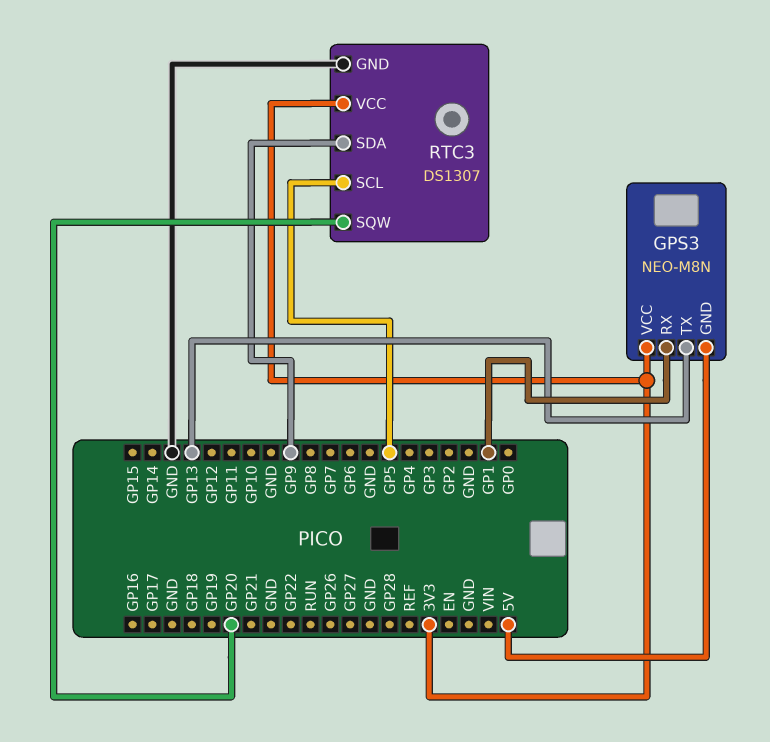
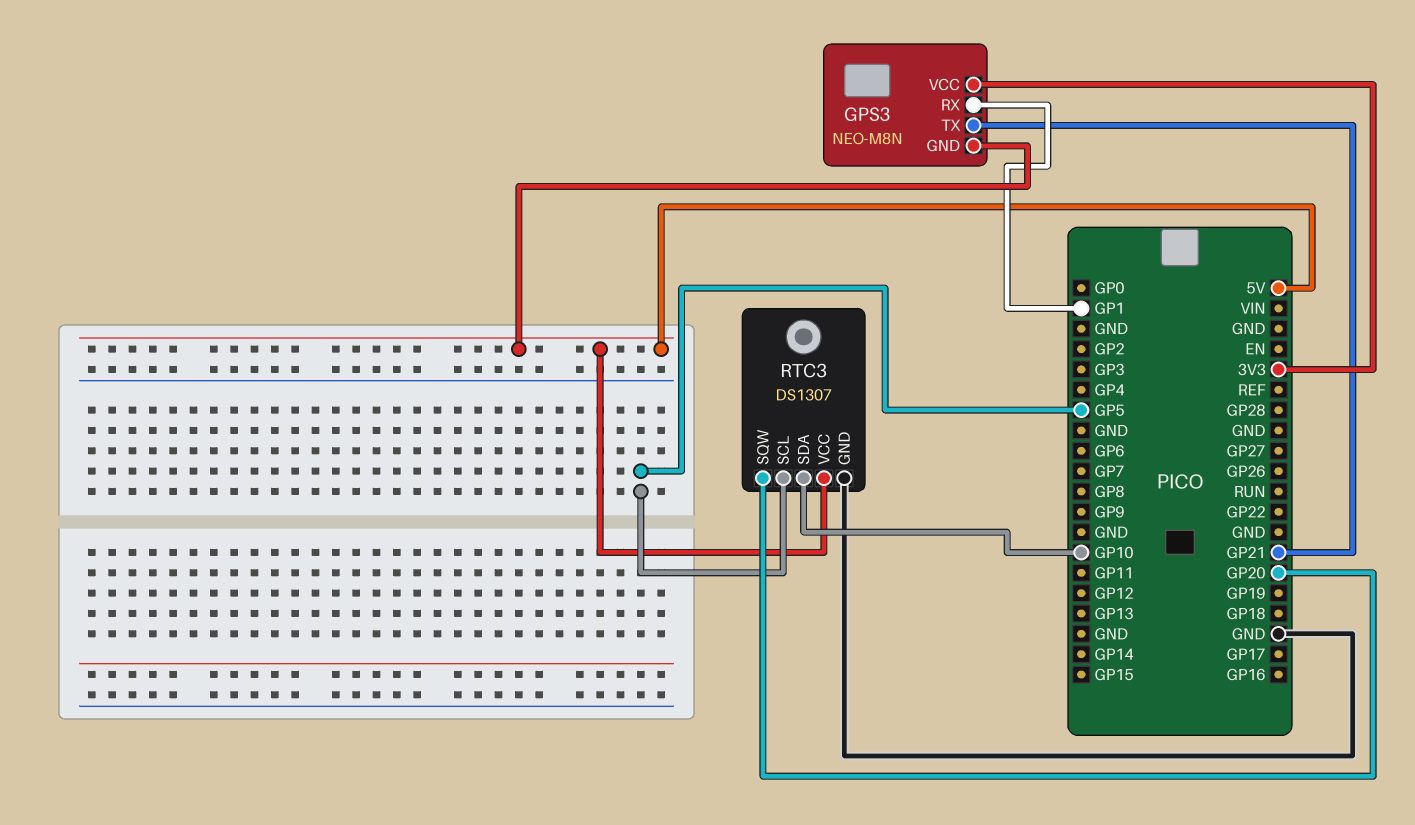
GPS3 pin TX: GP13 -> GP21
RTC3 pin SDA: GP9 -> GP10
RTC3 pin VCC: 3V3 -> 5V

